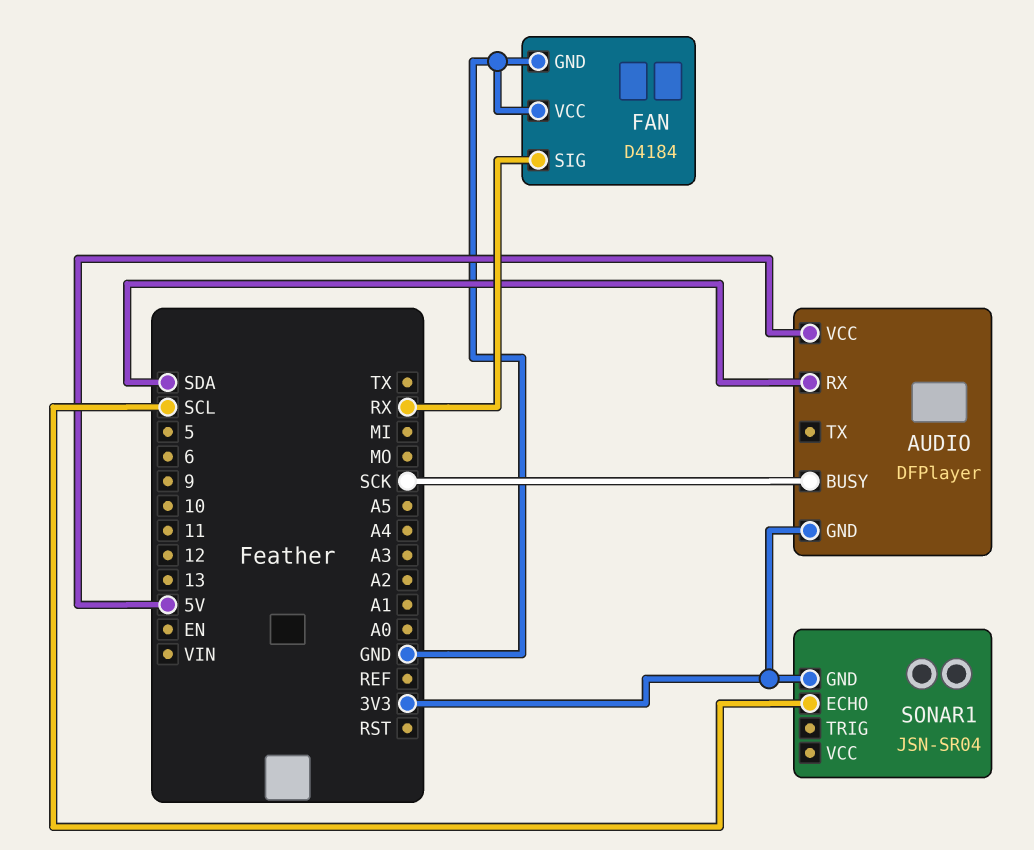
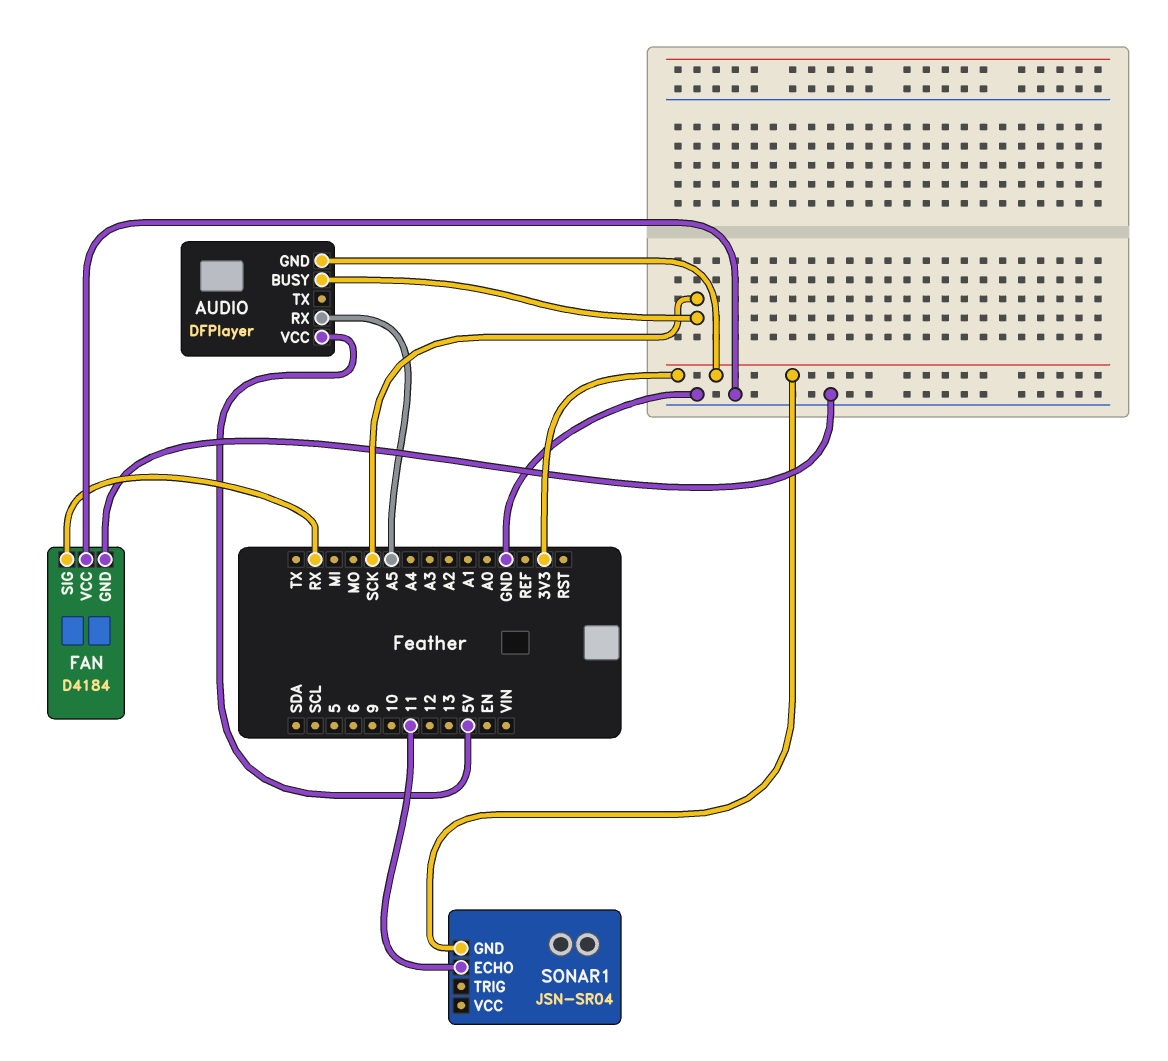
AUDIO pin RX: SDA -> A5
SONAR1 pin ECHO: SCL -> 11

